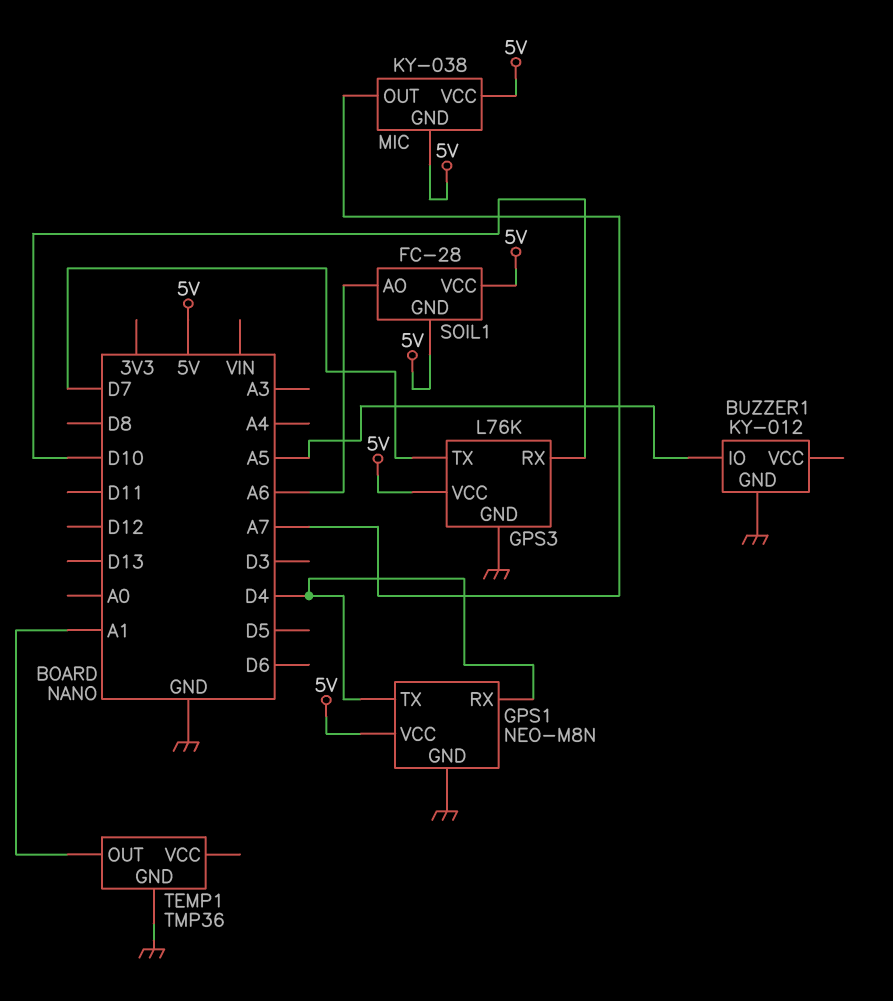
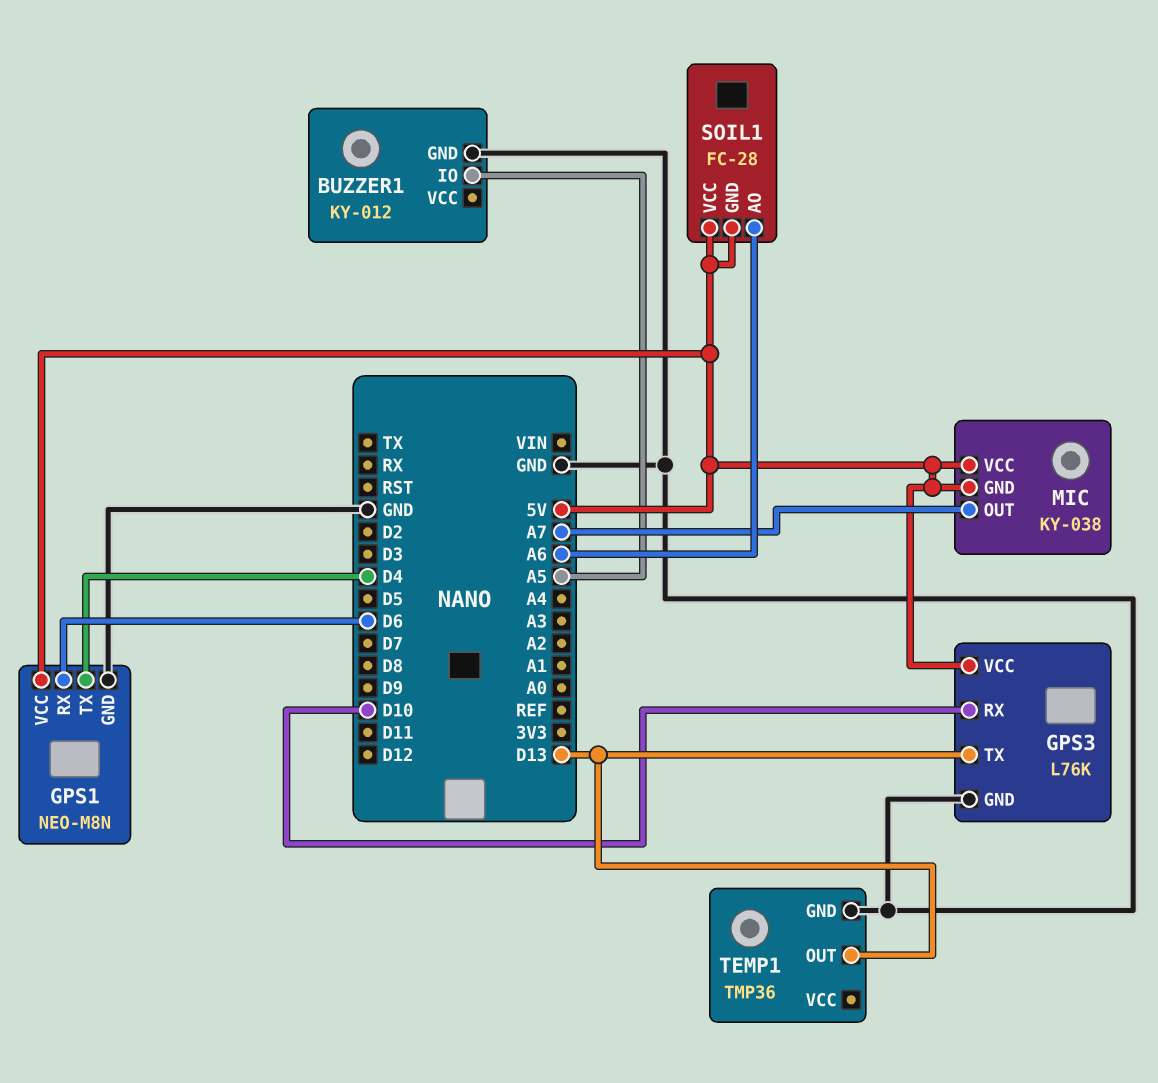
GPS1 pin RX: D4 -> D6
GPS3 pin TX: D7 -> D13
TEMP1 pin OUT: A1 -> D13

